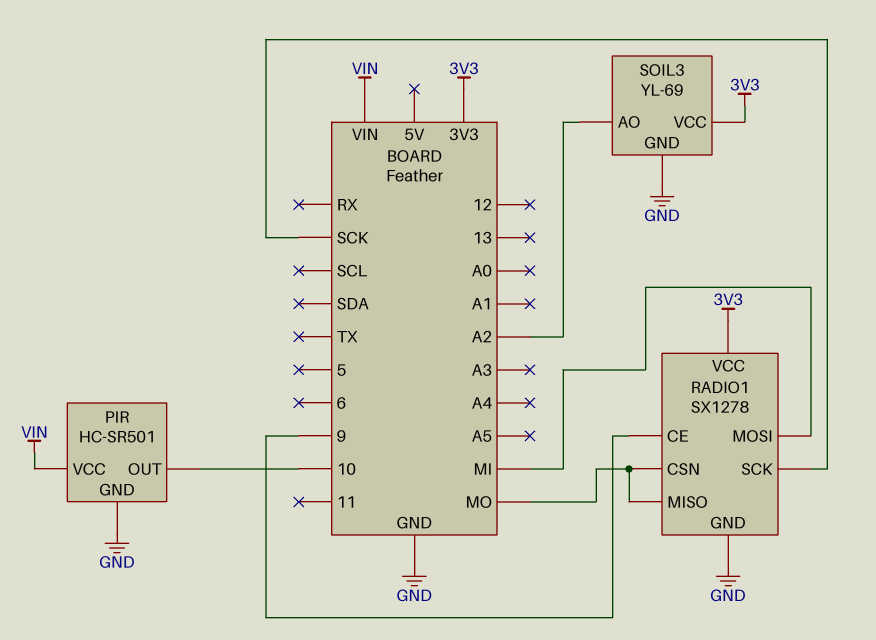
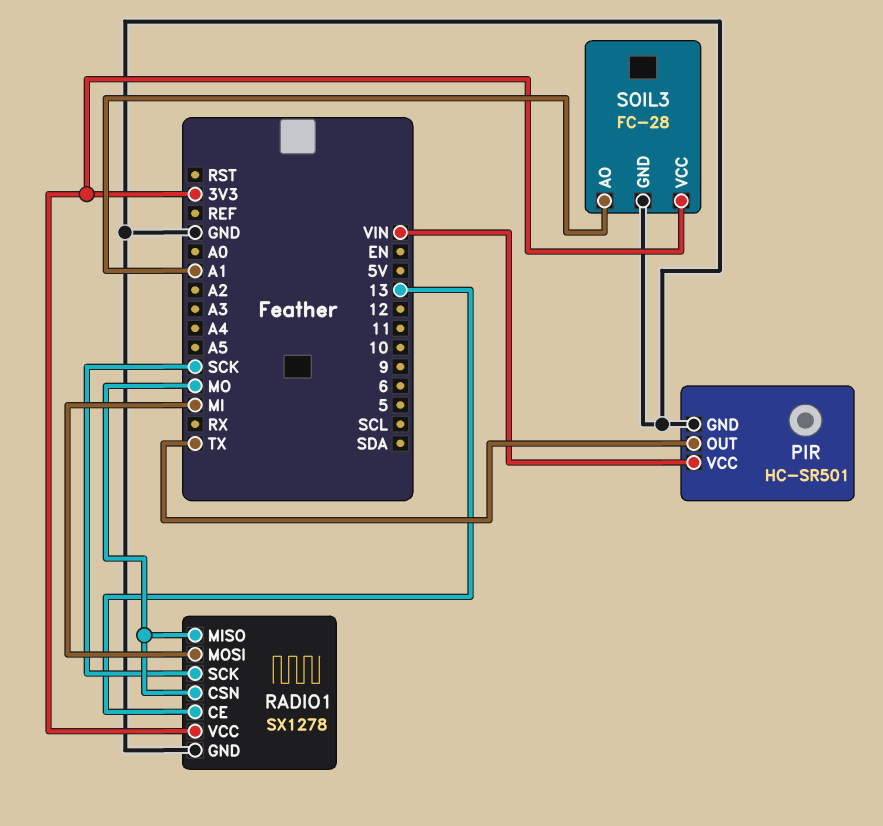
PIR pin OUT: 10 -> TX
RADIO1 pin CE: 9 -> 13
SOIL3: YL-69 -> FC-28
SOIL3 pin AO: A2 -> A1

